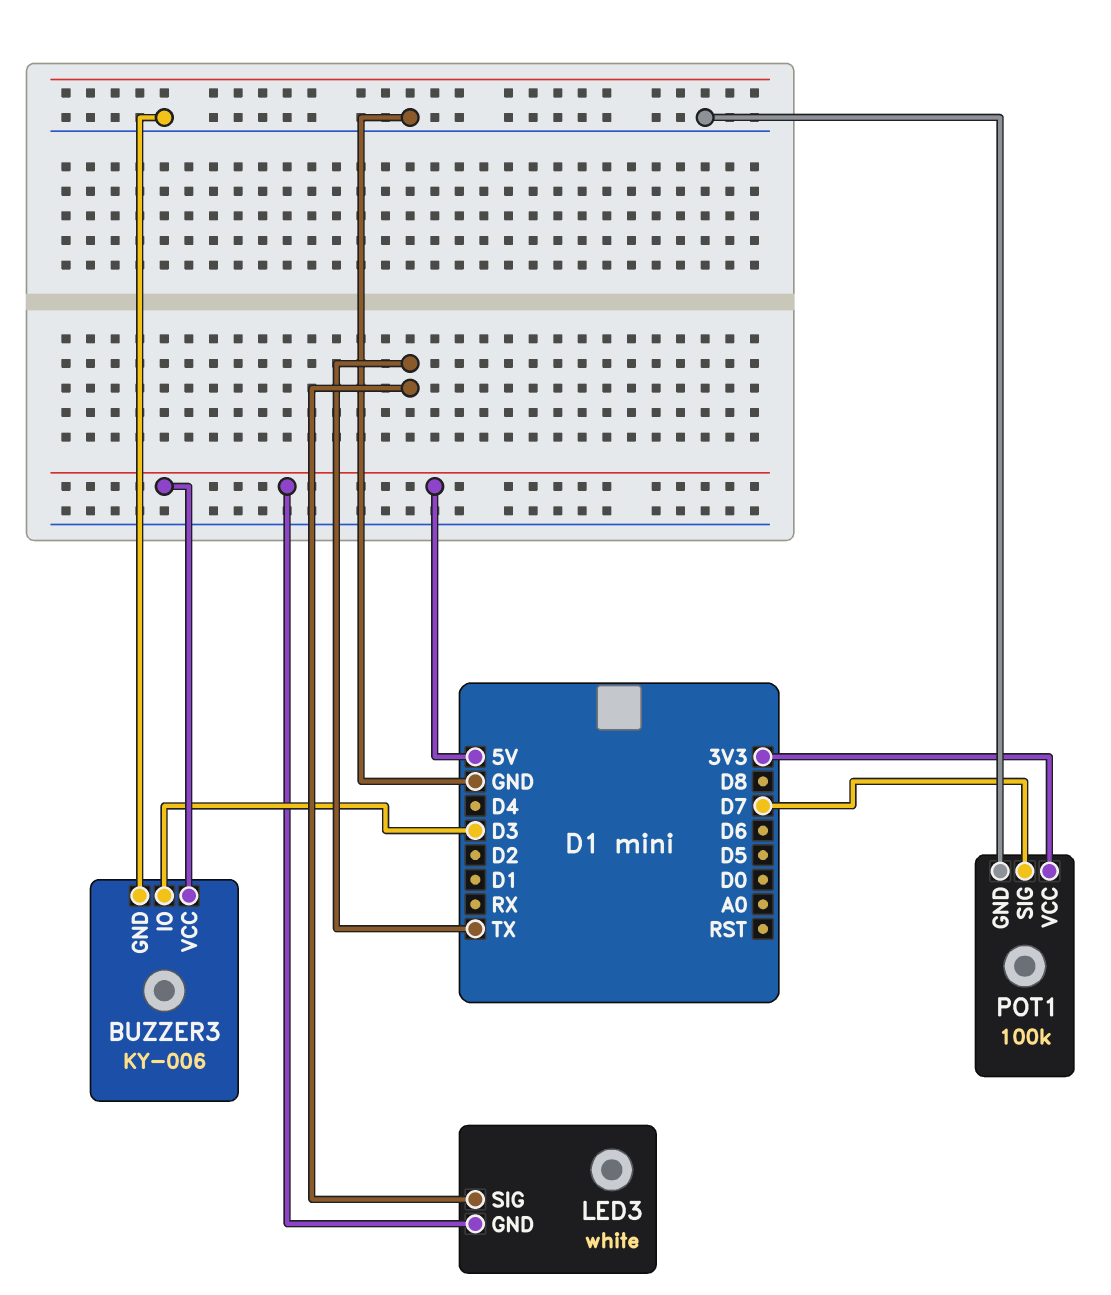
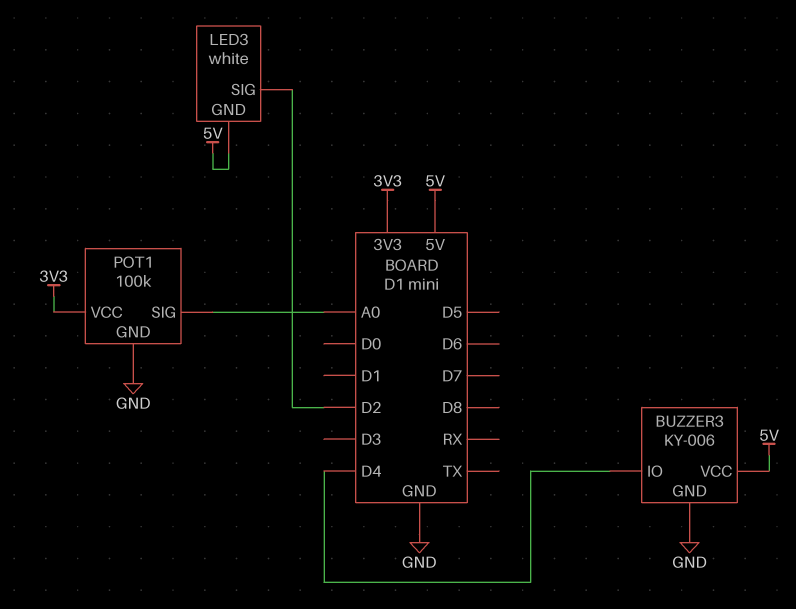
BUZZER3 pin IO: D3 -> D4
LED3 pin SIG: TX -> D2
POT1 pin SIG: D7 -> A0

